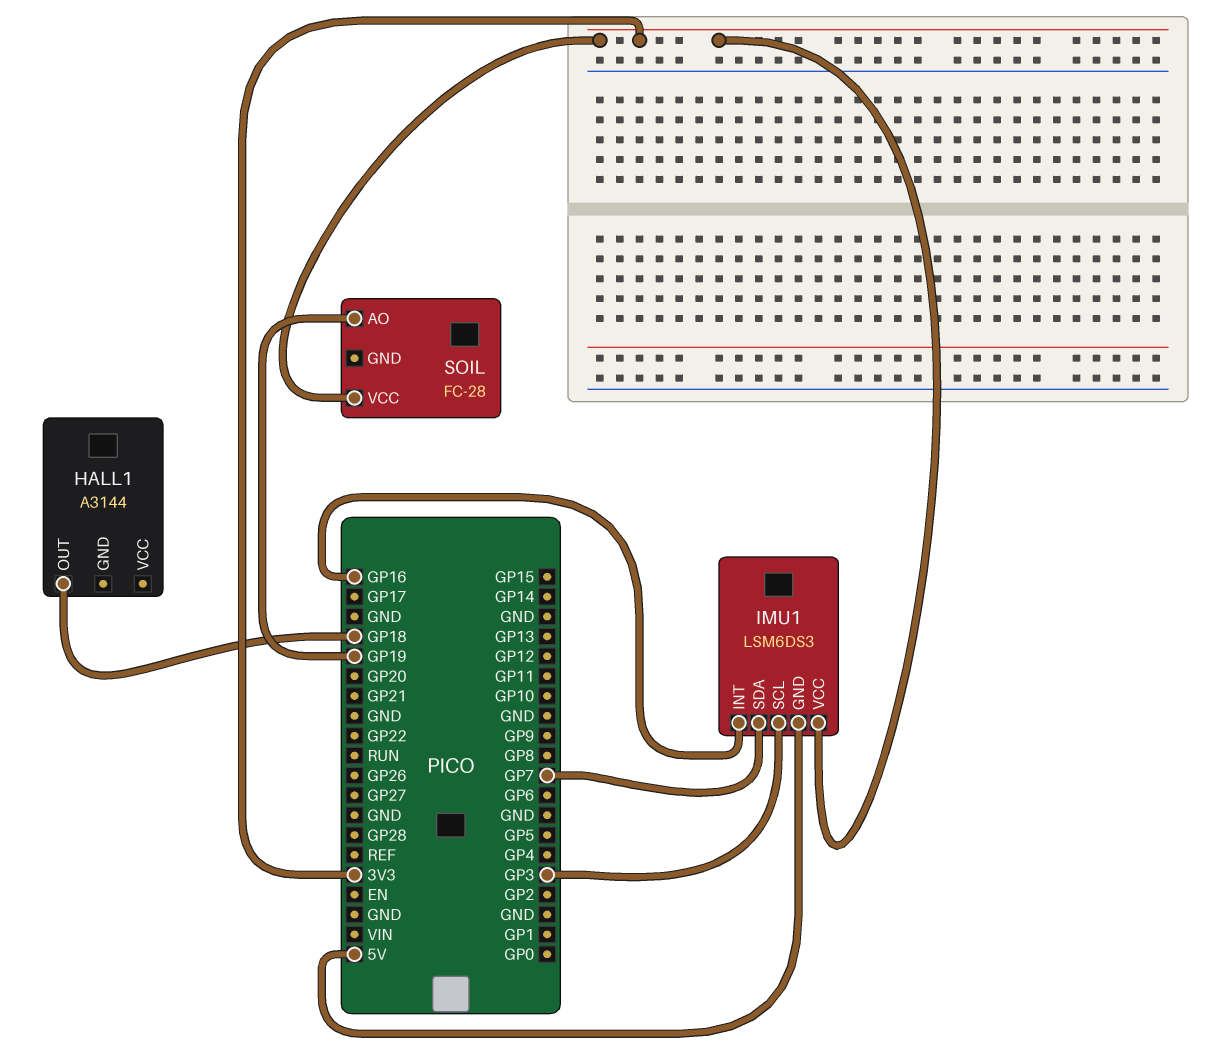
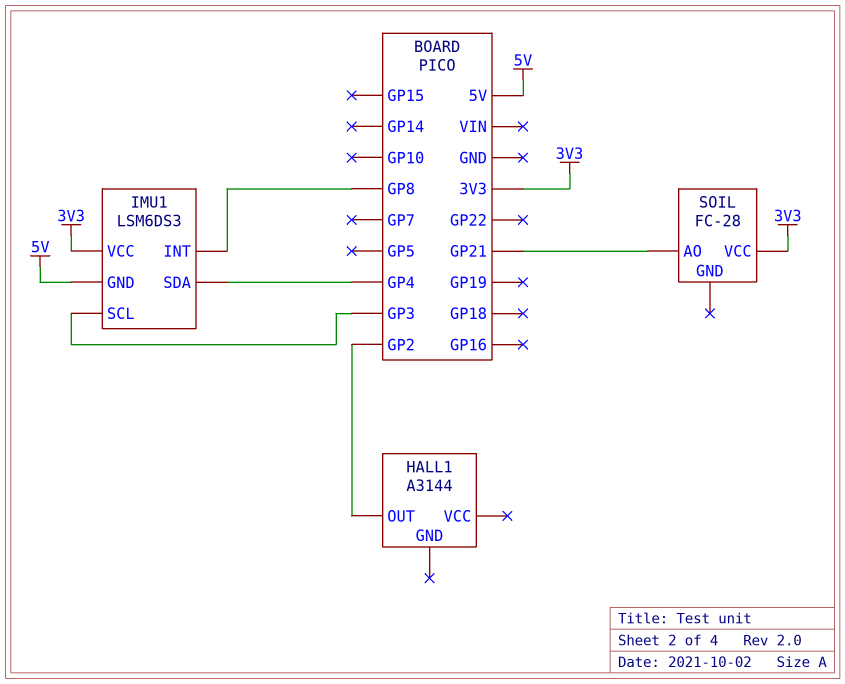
HALL1 pin OUT: GP18 -> GP2
IMU1 pin INT: GP16 -> GP8
IMU1 pin SDA: GP7 -> GP4
SOIL pin AO: GP19 -> GP21

